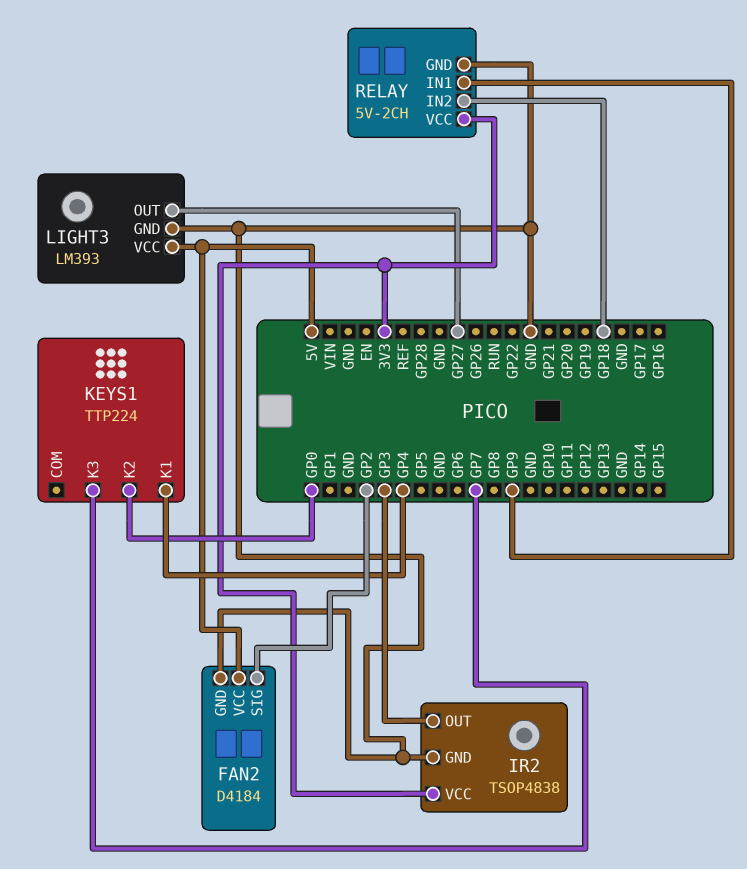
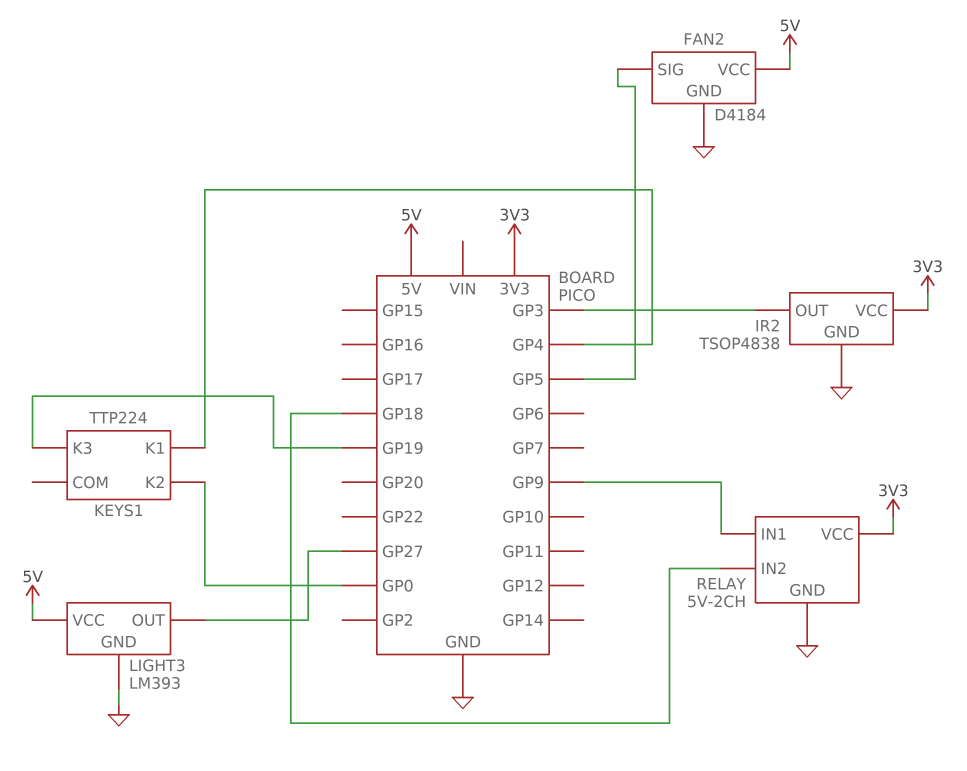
FAN2 pin SIG: GP2 -> GP5
KEYS1 pin K3: GP7 -> GP19

